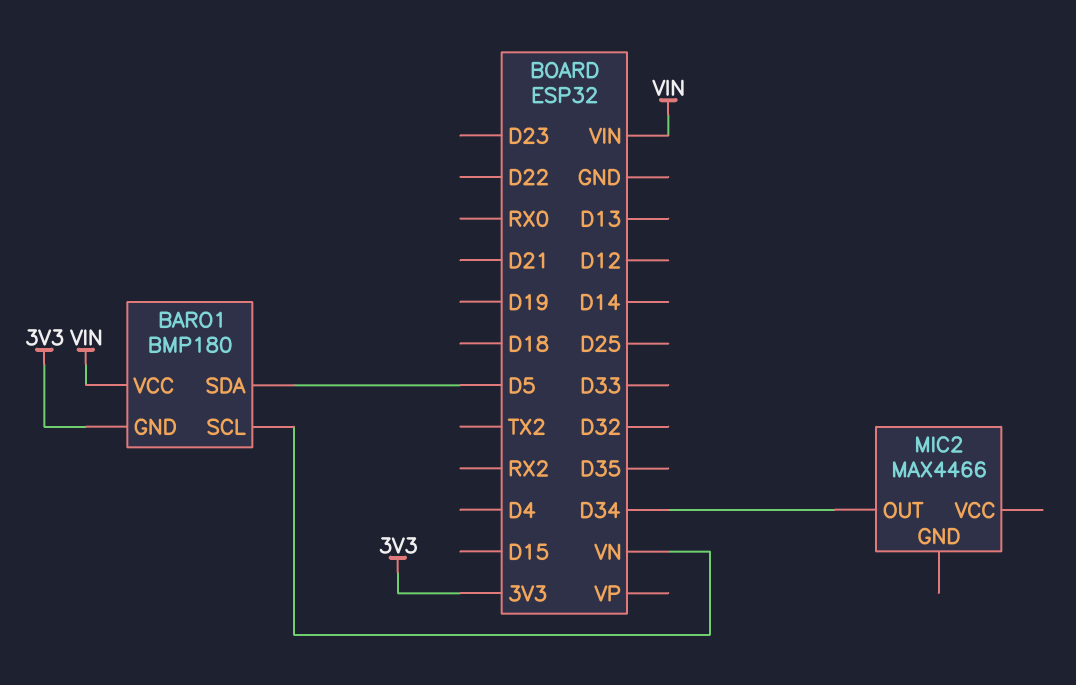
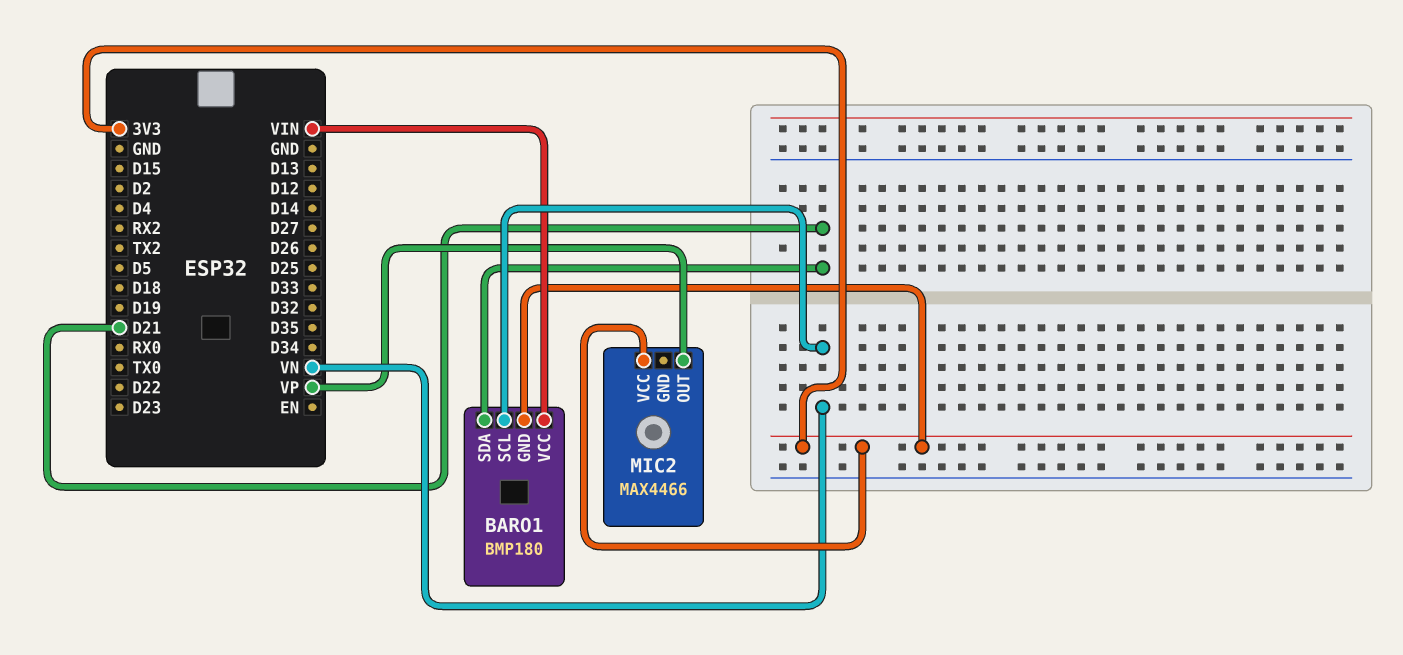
BARO1 pin SDA: D5 -> D21
MIC2 pin OUT: D34 -> VP
MIC2 pin VCC: none -> 3V3

